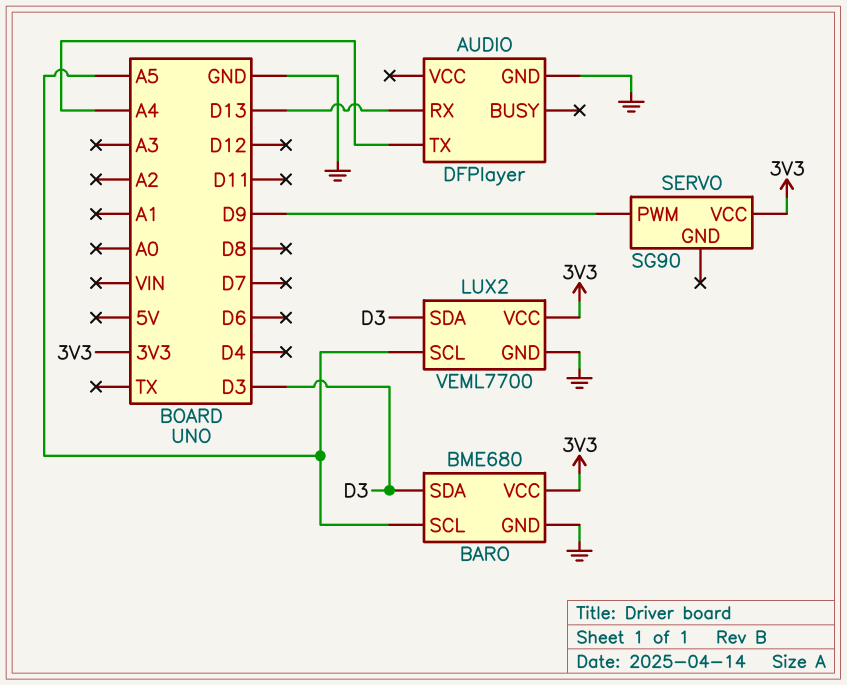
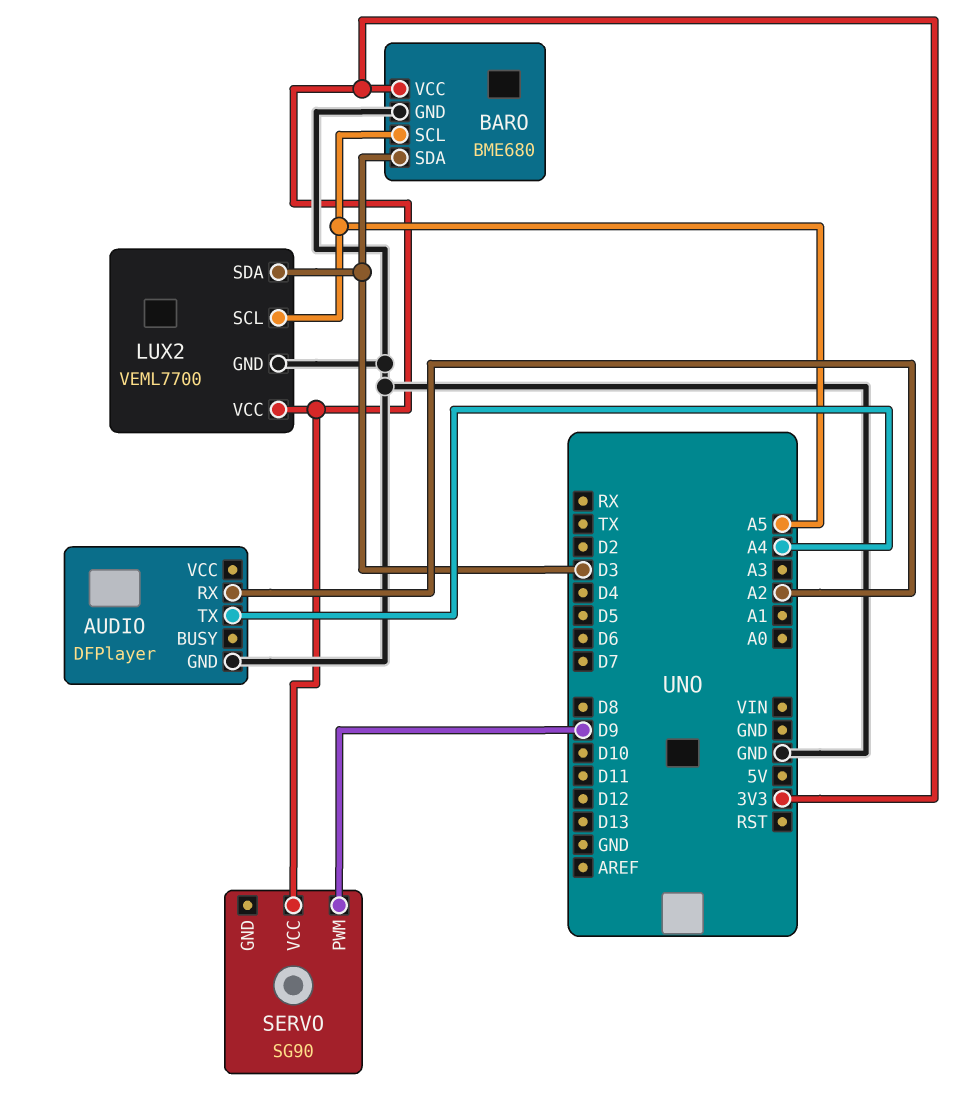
AUDIO pin RX: D13 -> A2

